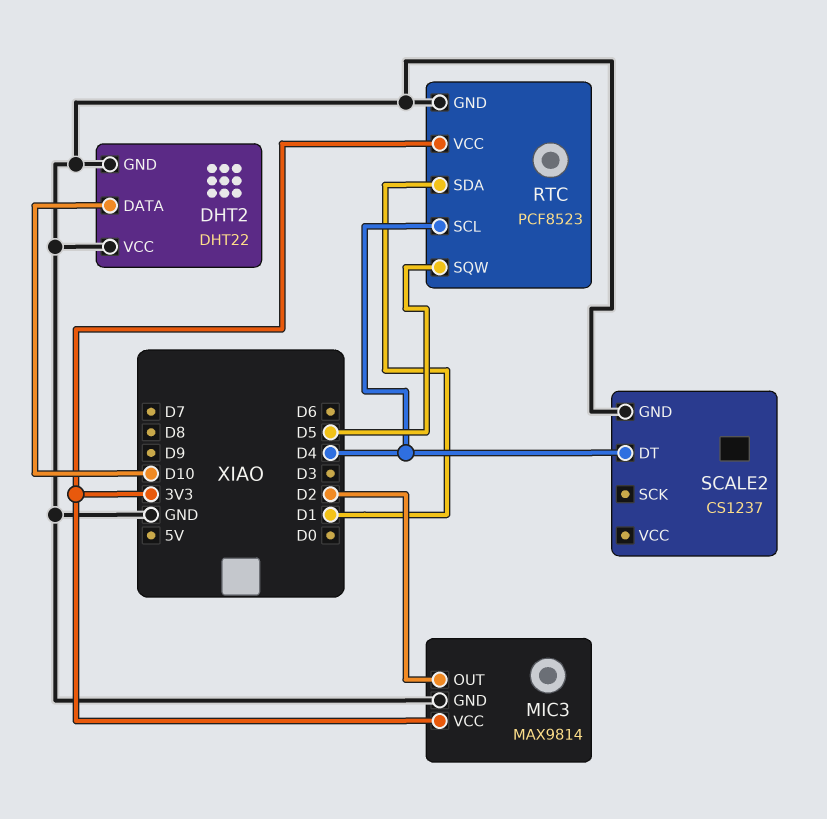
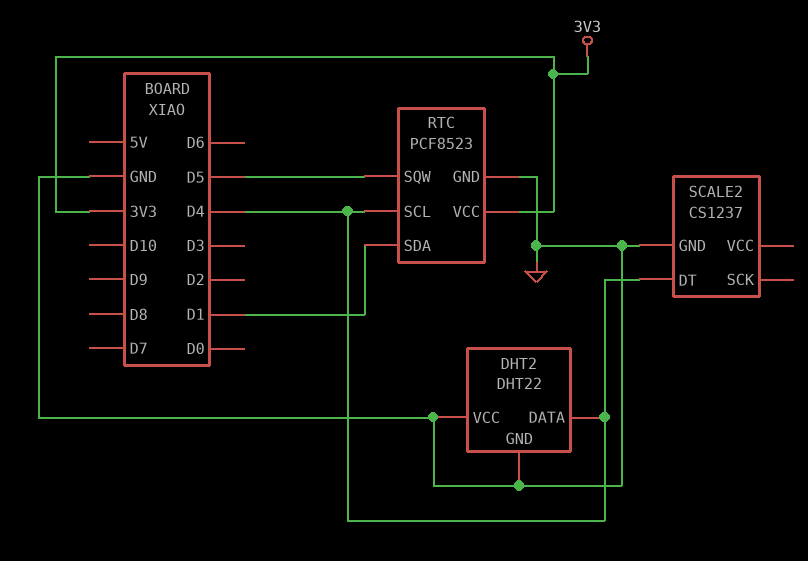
DHT2 pin DATA: D10 -> D4
MIC3: MAX9814 -> none
MIC3 pin GND: GND -> none
MIC3 pin OUT: D2 -> none
MIC3 pin VCC: 3V3 -> none

